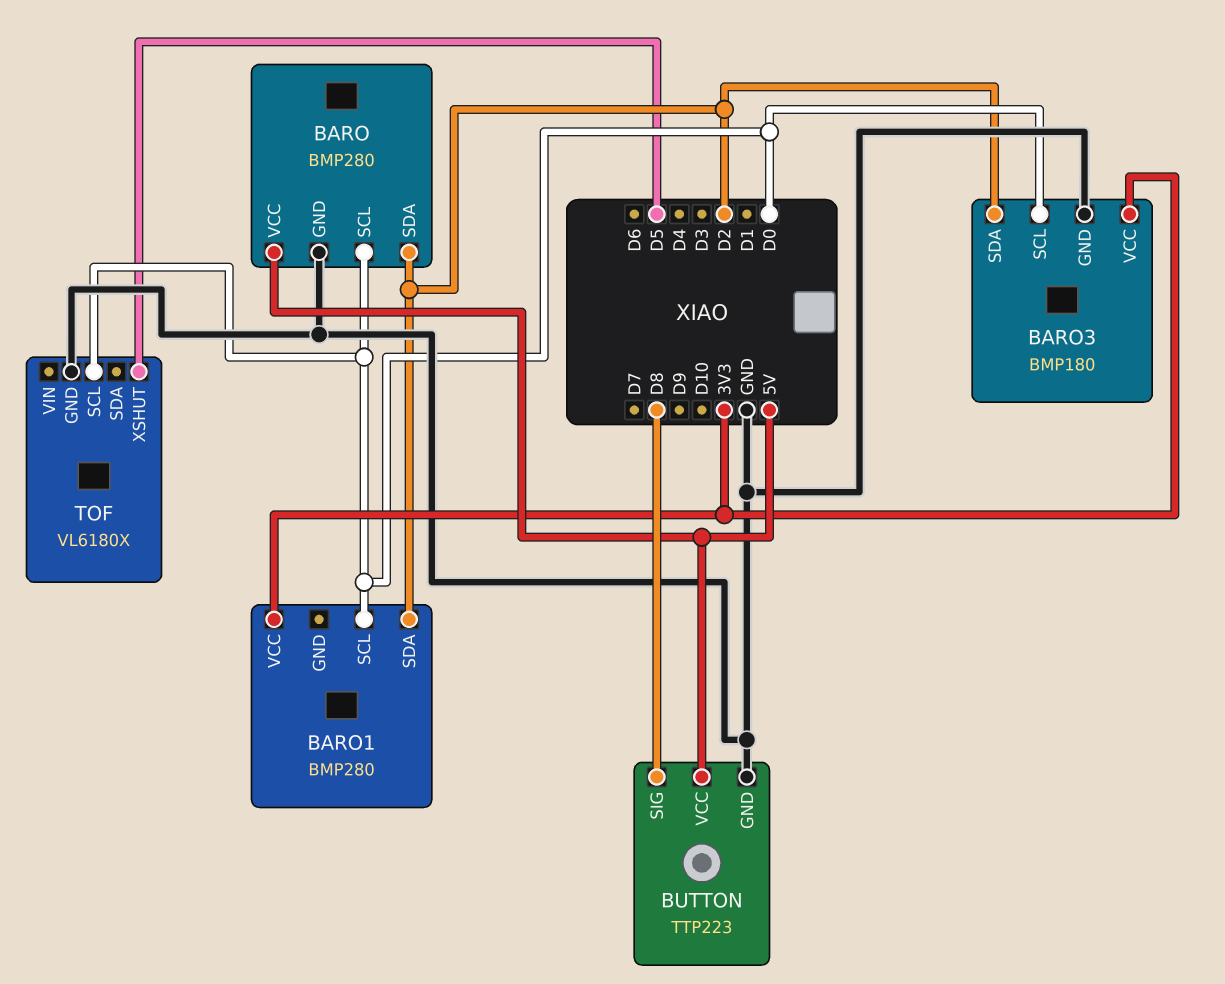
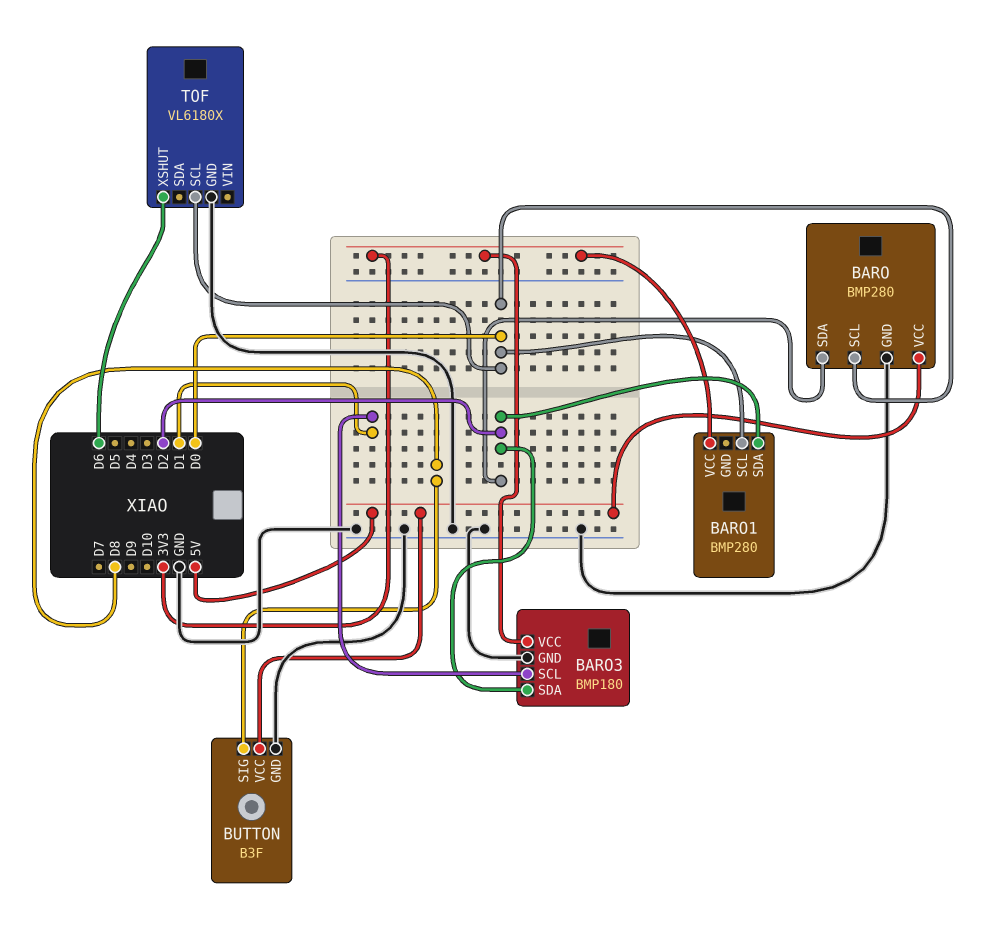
BARO3 pin SCL: D0 -> D1
BUTTON: TTP223 -> B3F
TOF pin XSHUT: D5 -> D6

